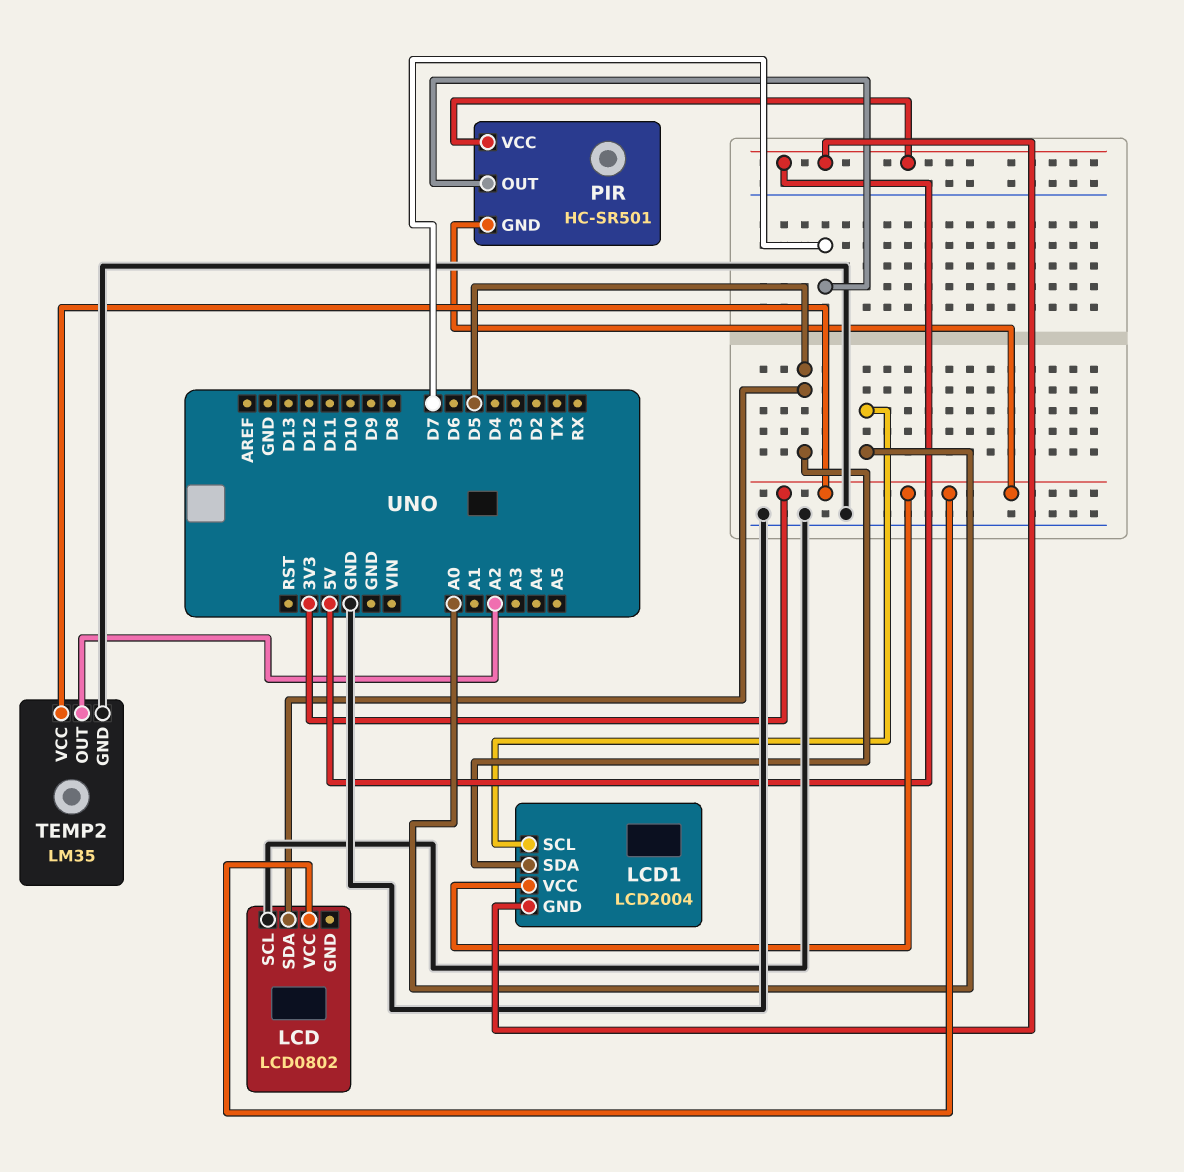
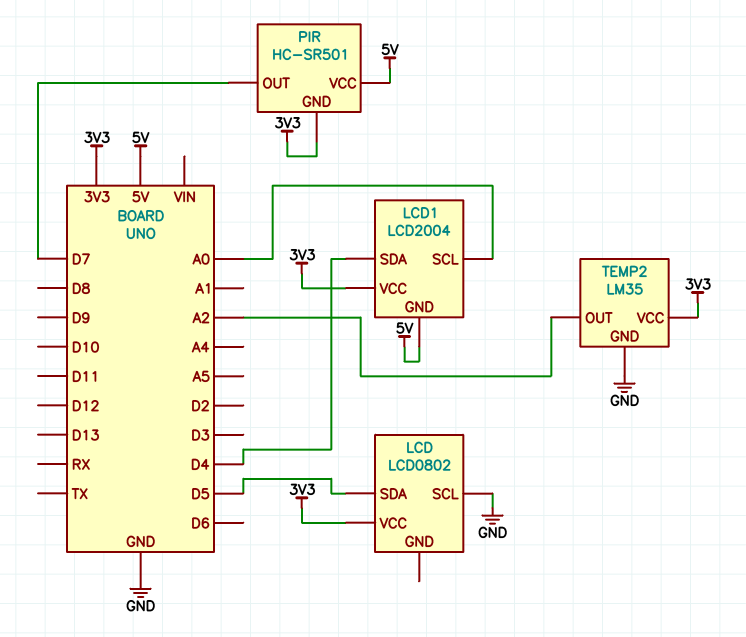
LCD1 pin SDA: D5 -> D4

